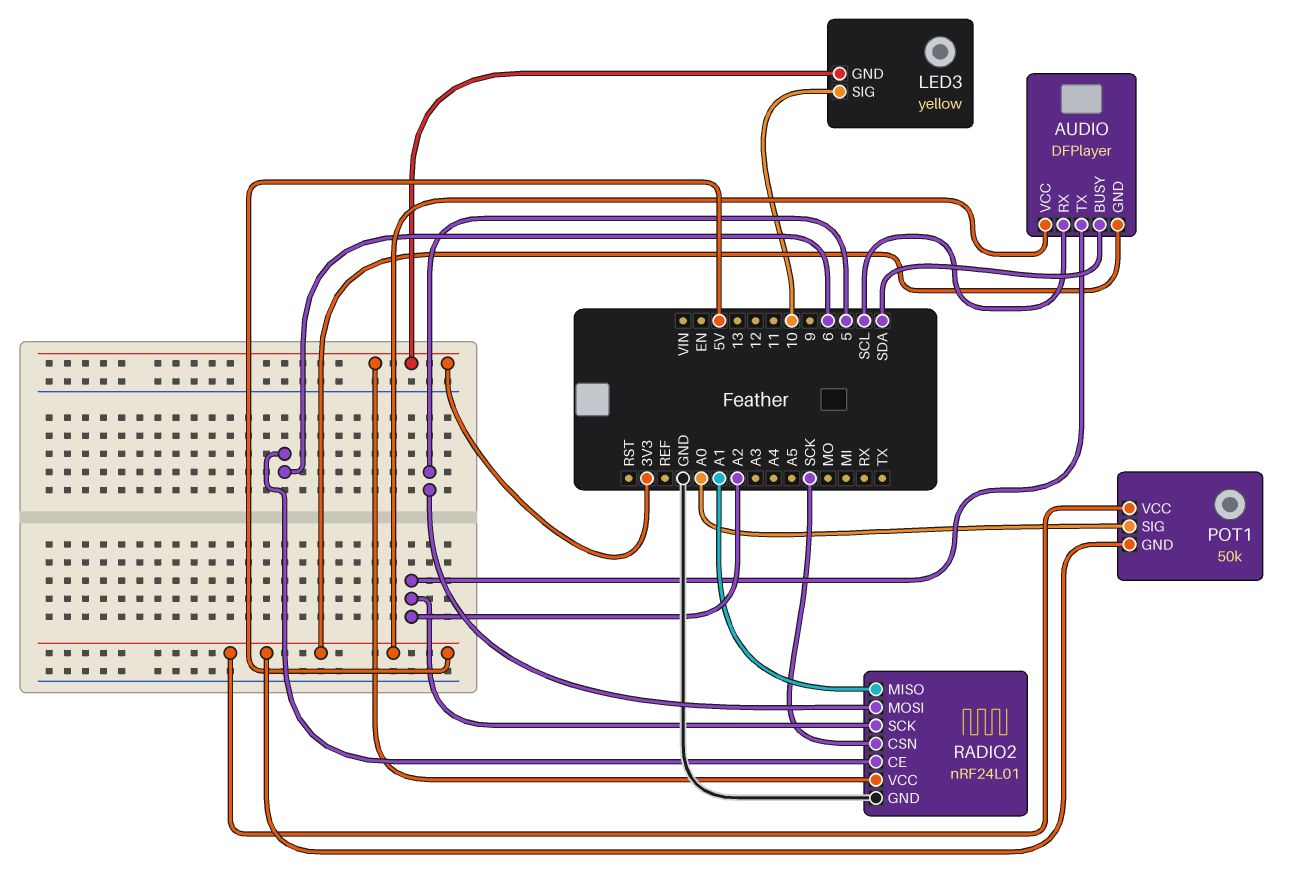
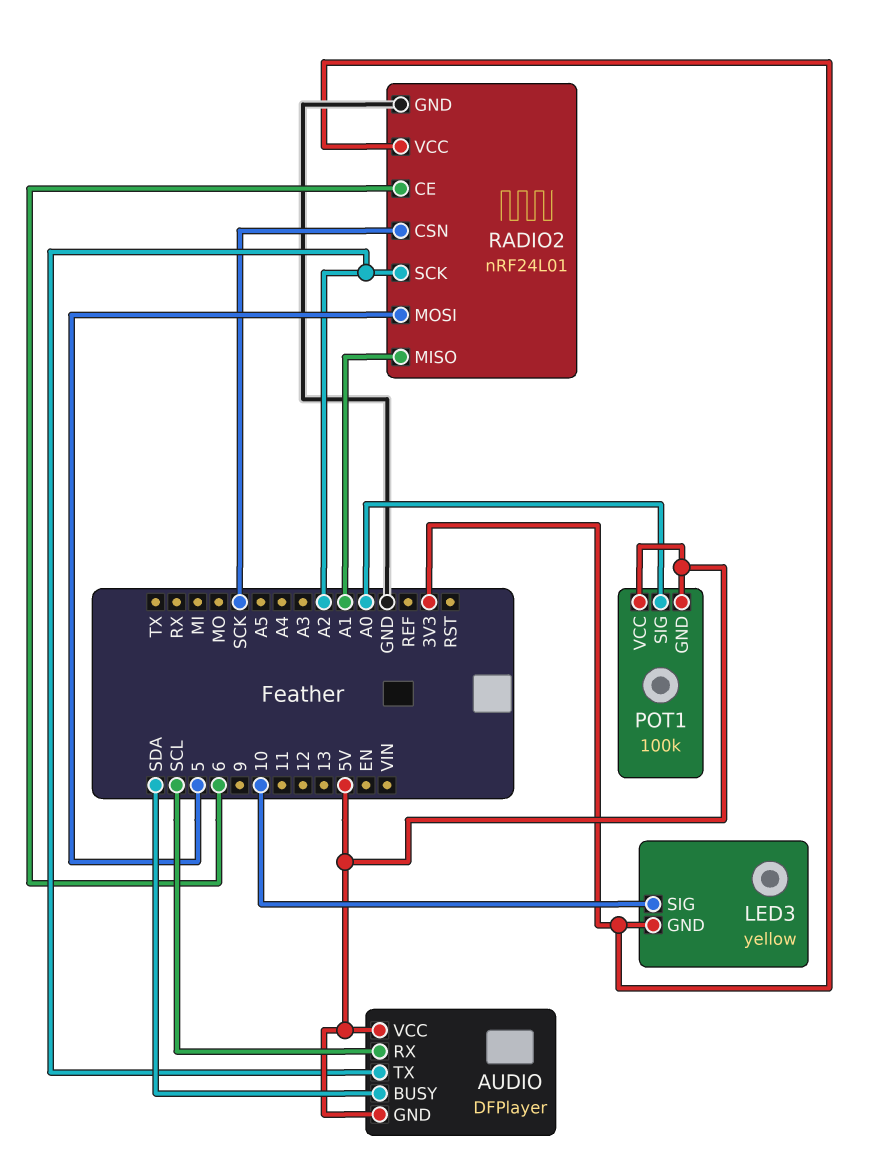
POT1: 50k -> 100k

